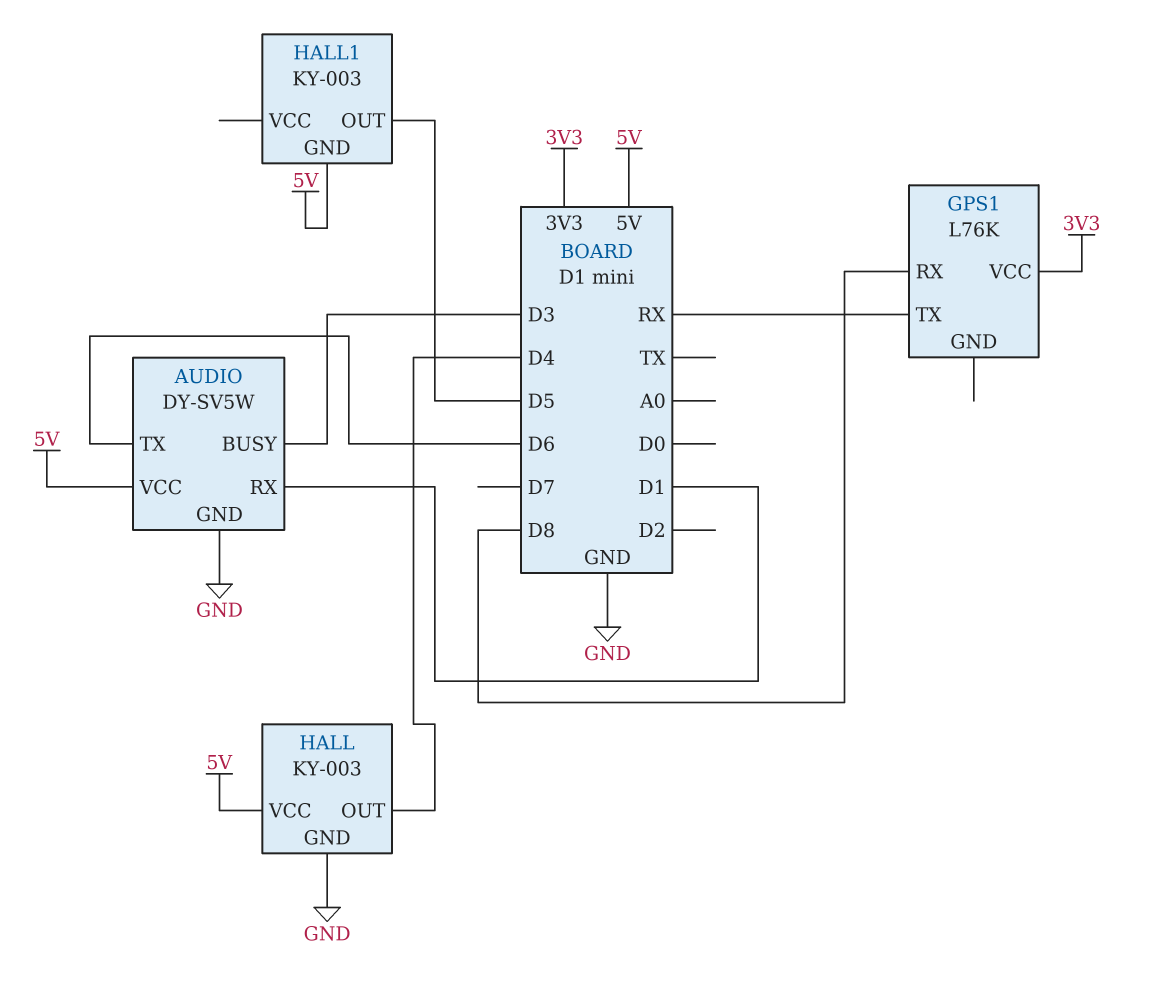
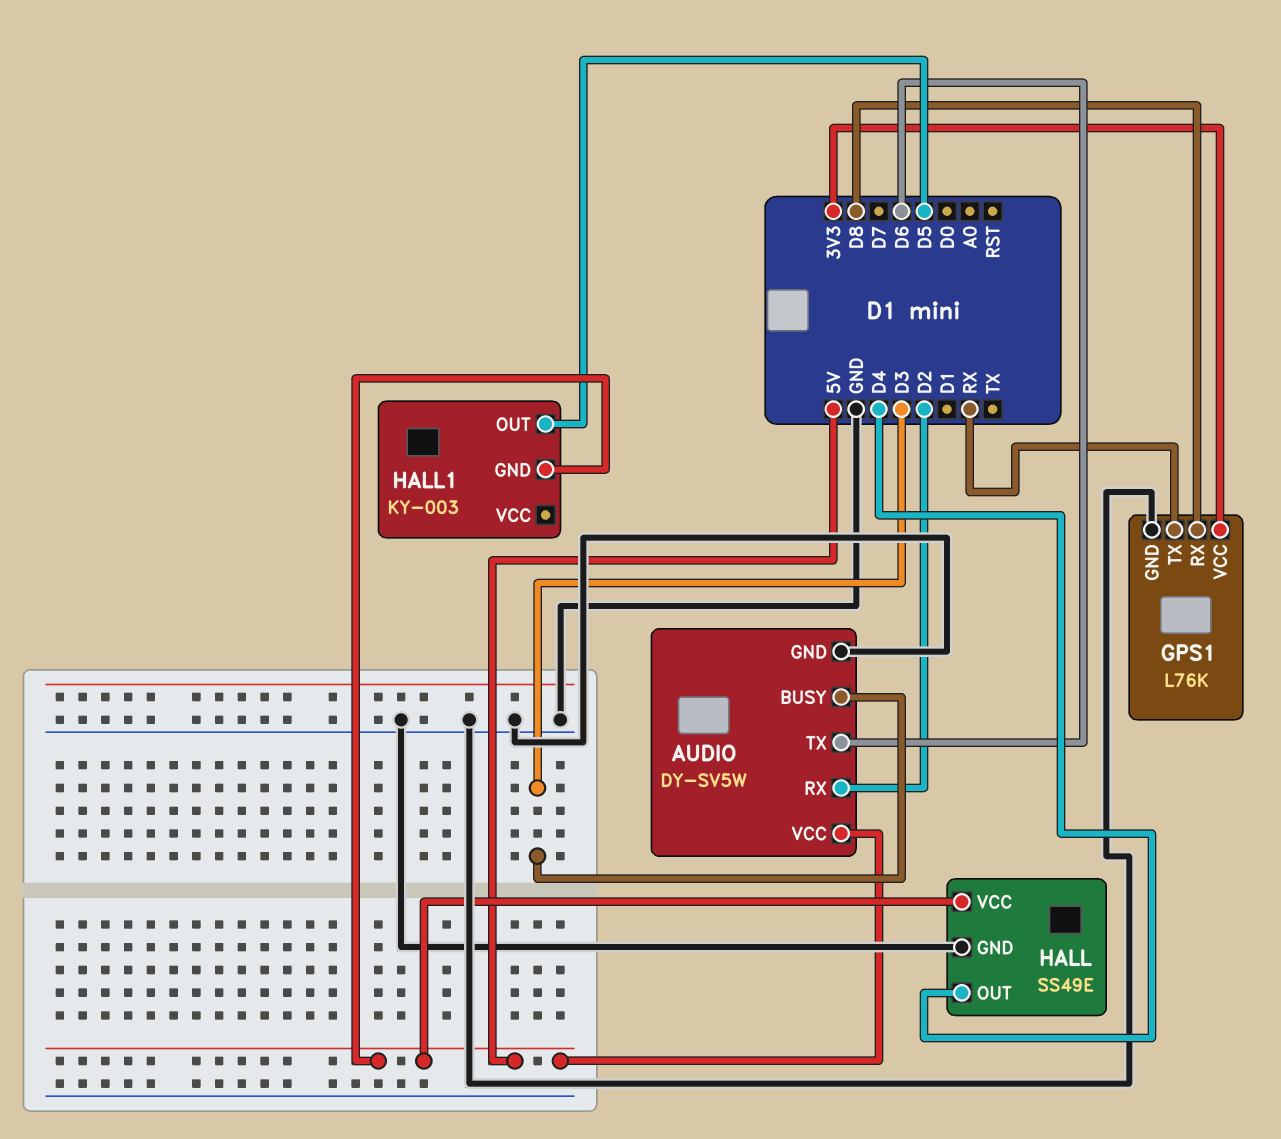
AUDIO pin RX: D1 -> D2
GPS1 pin GND: none -> GND
HALL: KY-003 -> SS49E

